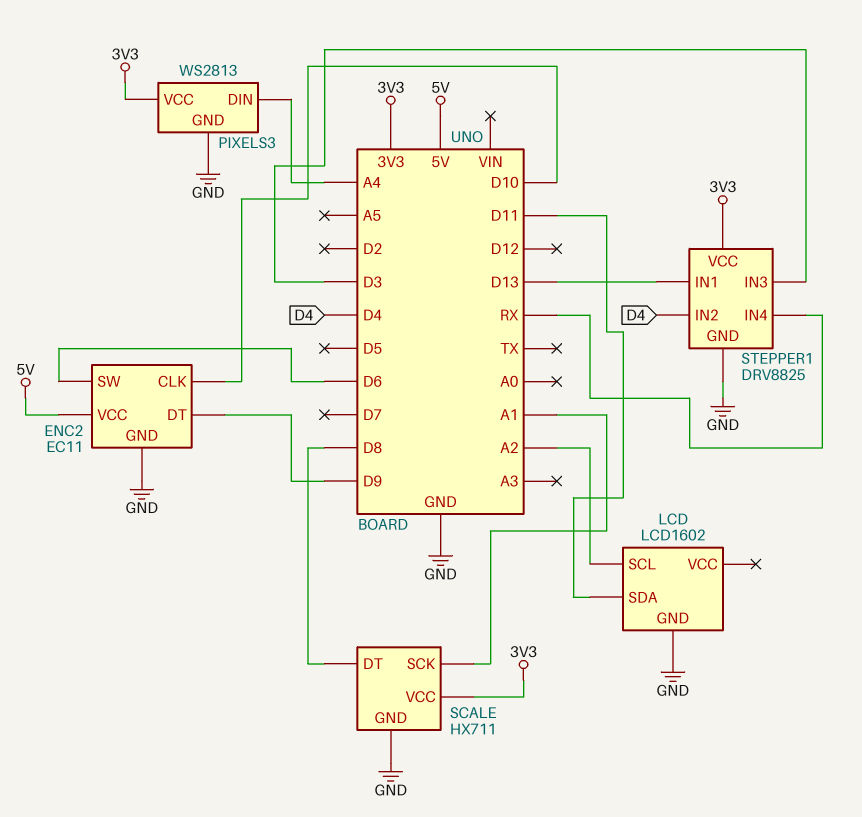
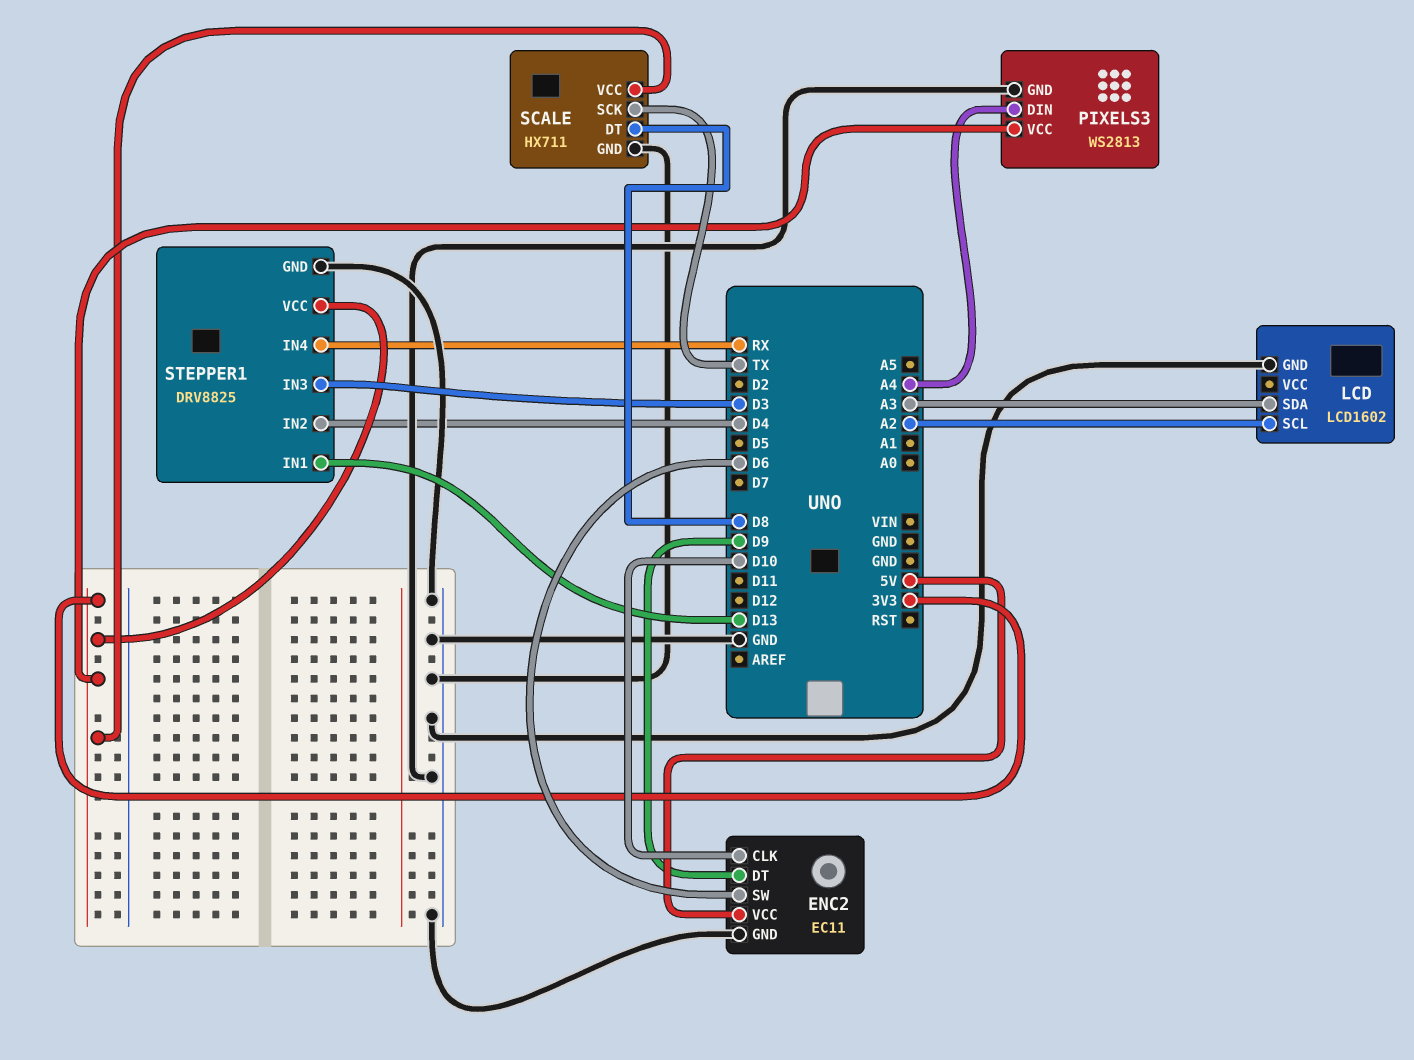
LCD pin SDA: D11 -> A3
SCALE pin SCK: A1 -> TX

